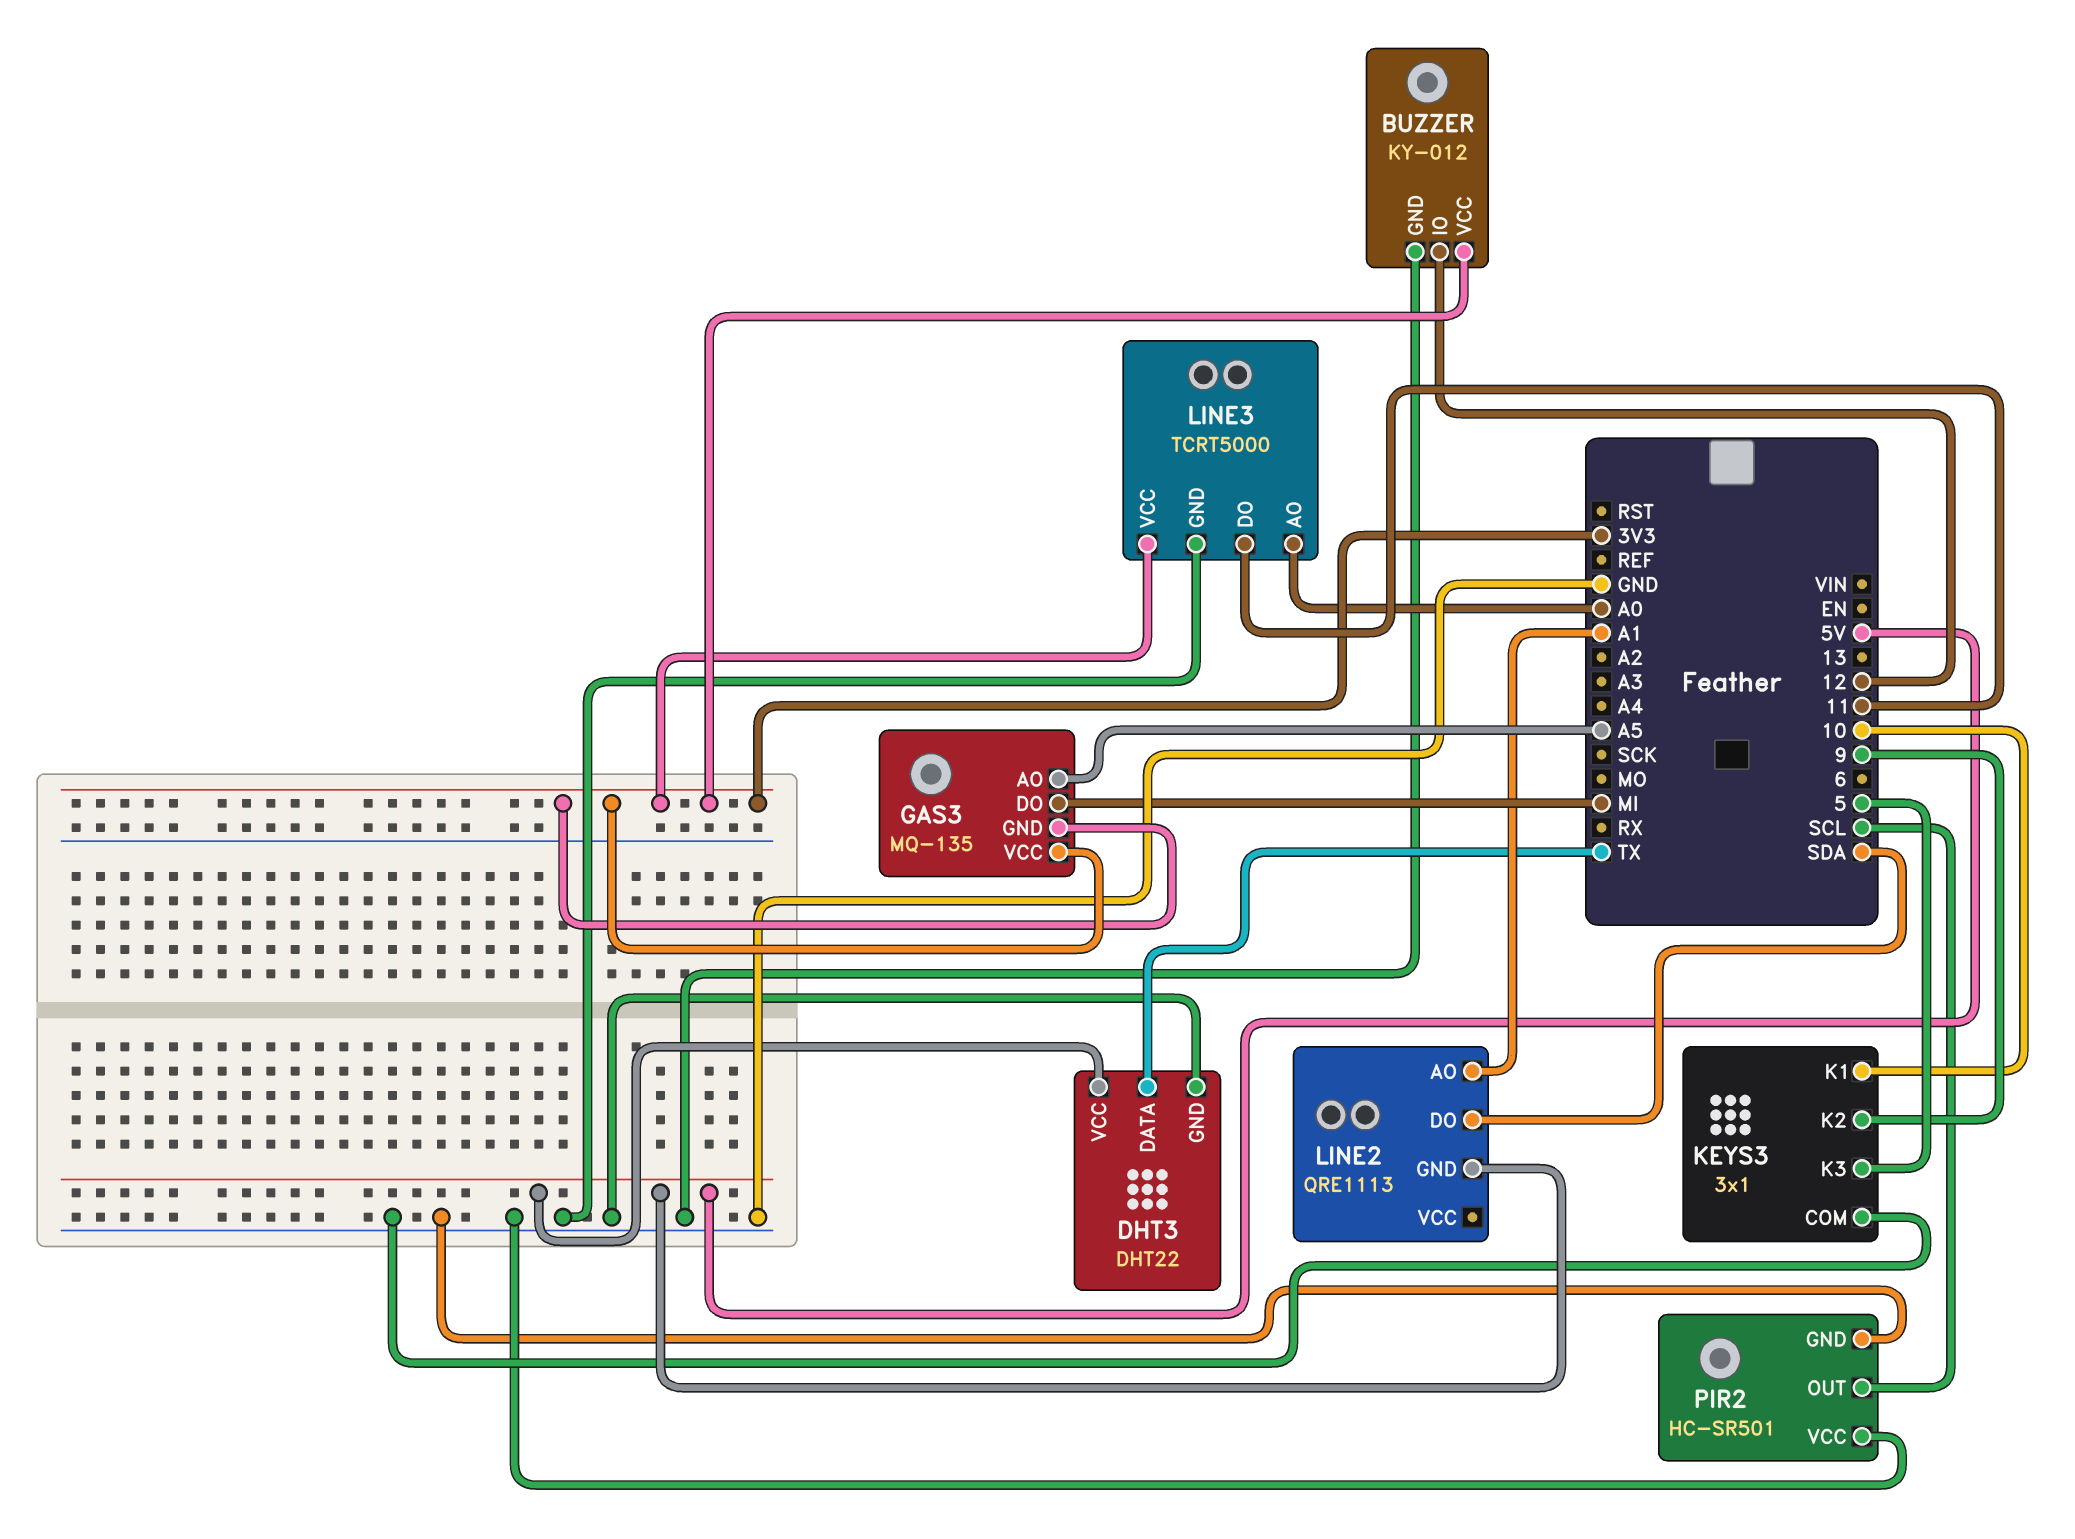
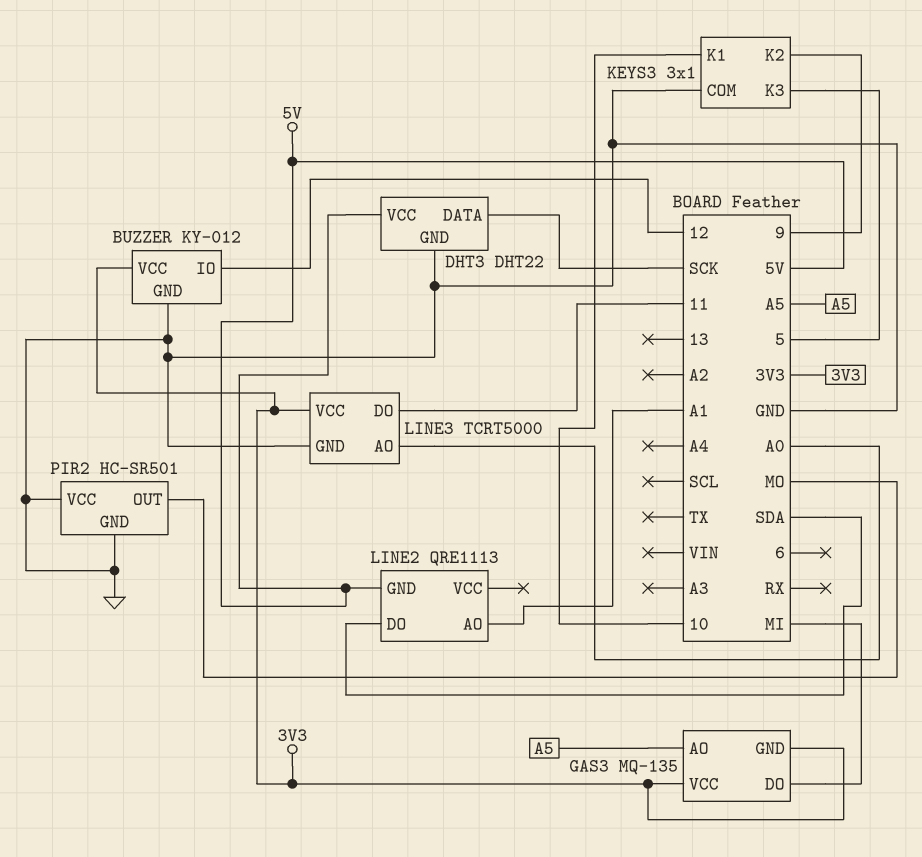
DHT3 pin DATA: TX -> SCK
PIR2 pin OUT: SCL -> MO

